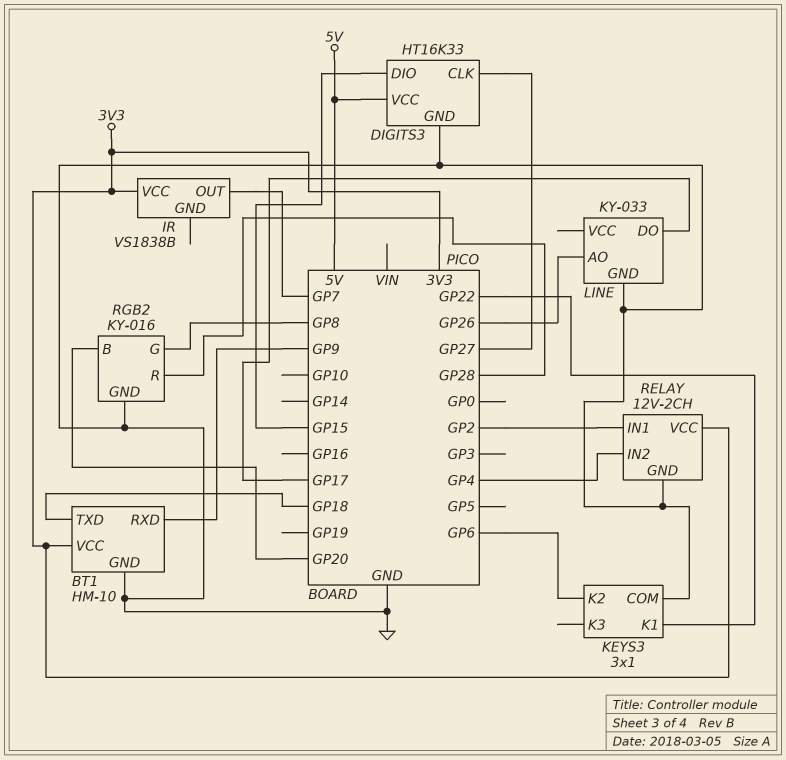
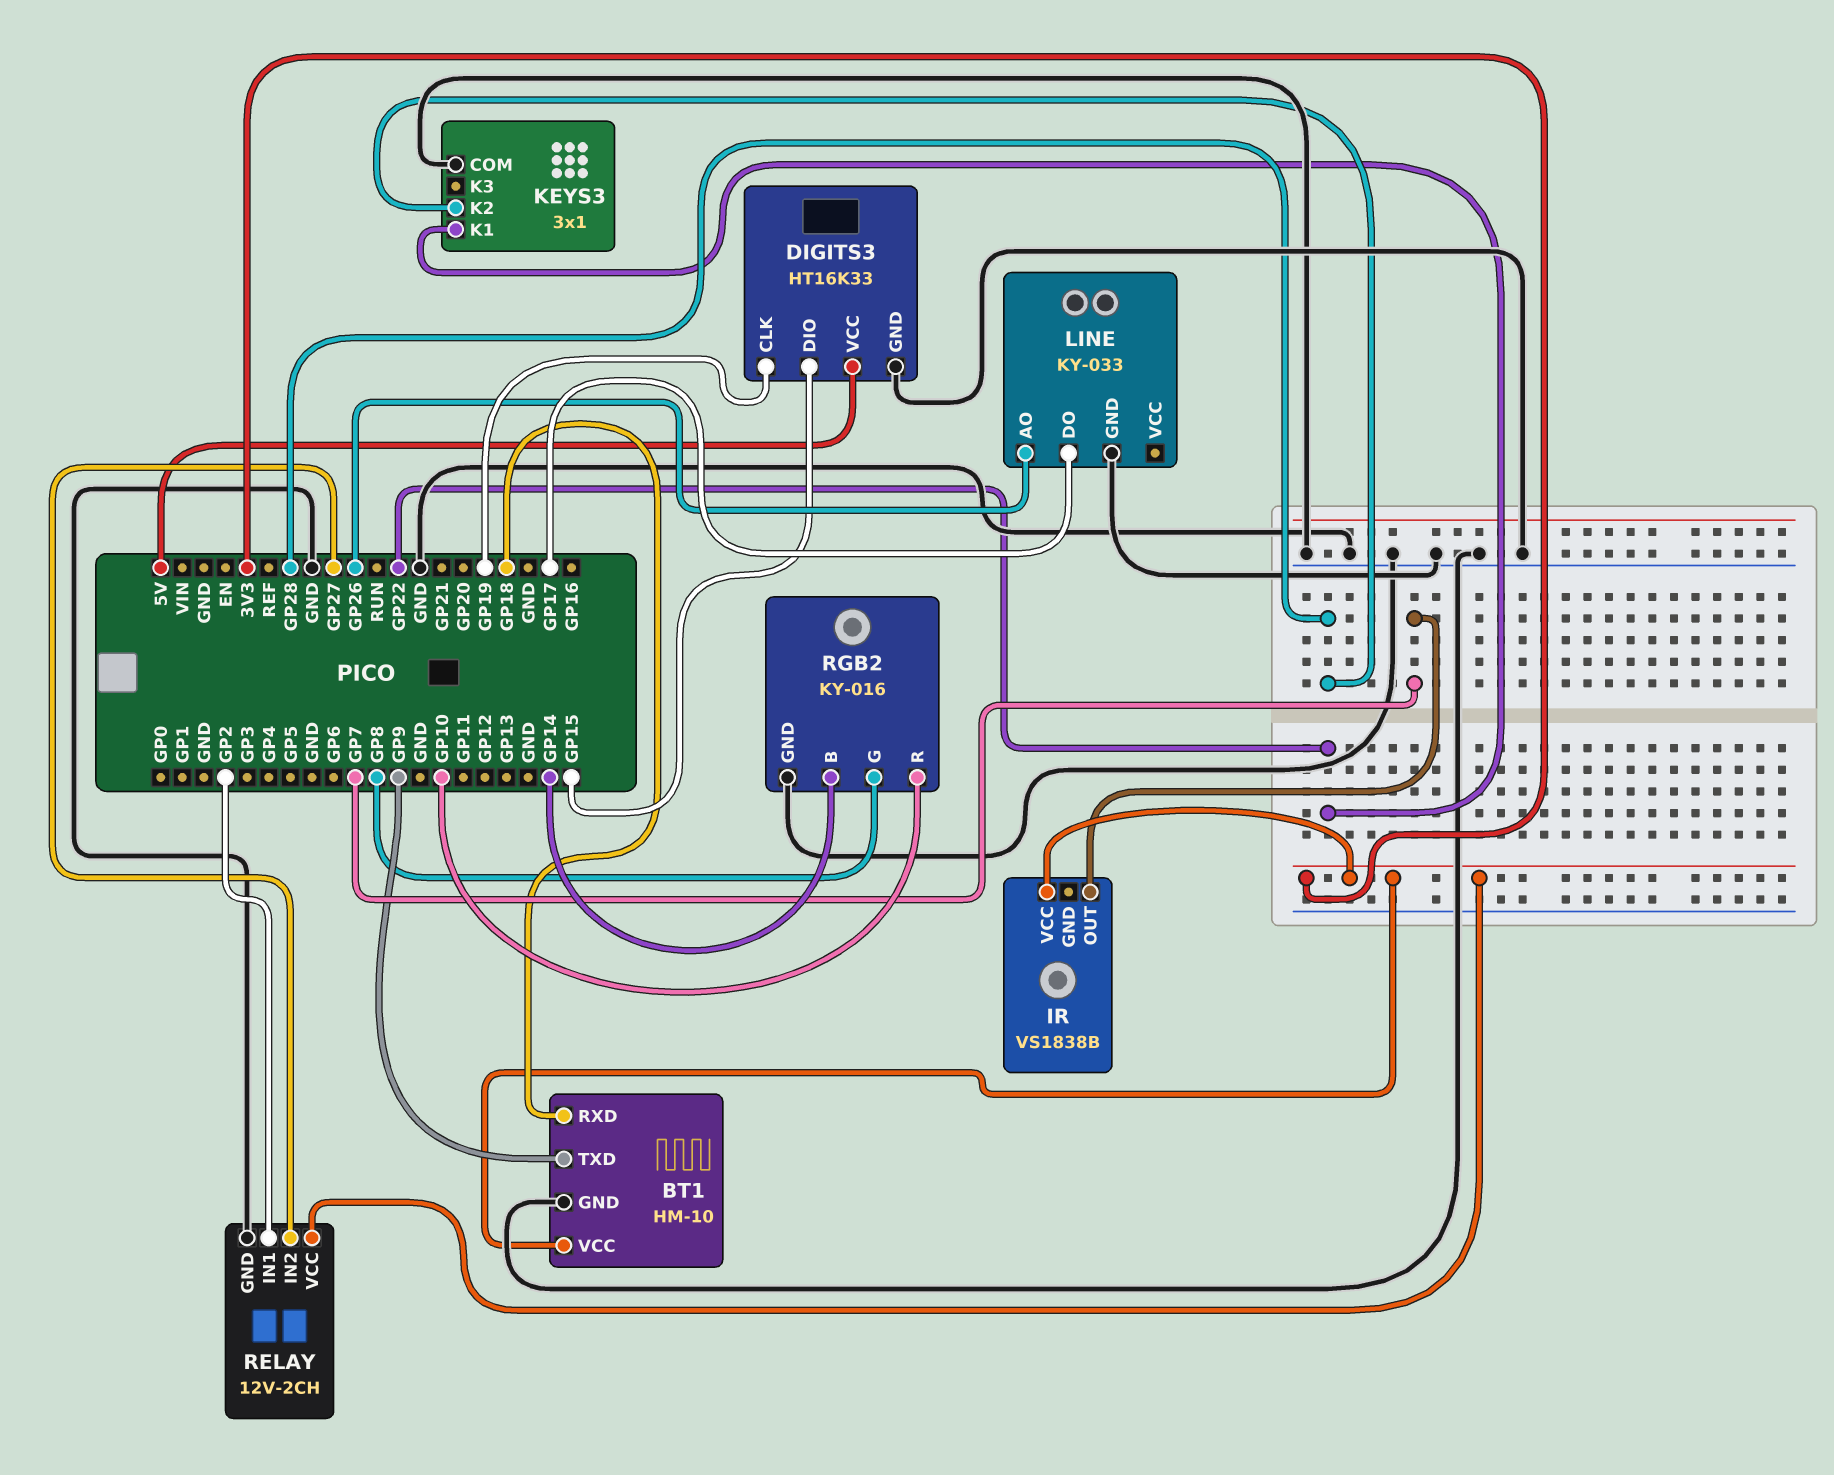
BT1 pin RXD: GP9 -> GP18
BT1 pin TXD: GP18 -> GP9
DIGITS3 pin CLK: GP27 -> GP19
KEYS3 pin K2: GP6 -> GP28
RELAY pin IN2: GP4 -> GP27
RGB2 pin B: GP20 -> GP14
RGB2 pin R: GP28 -> GP10

